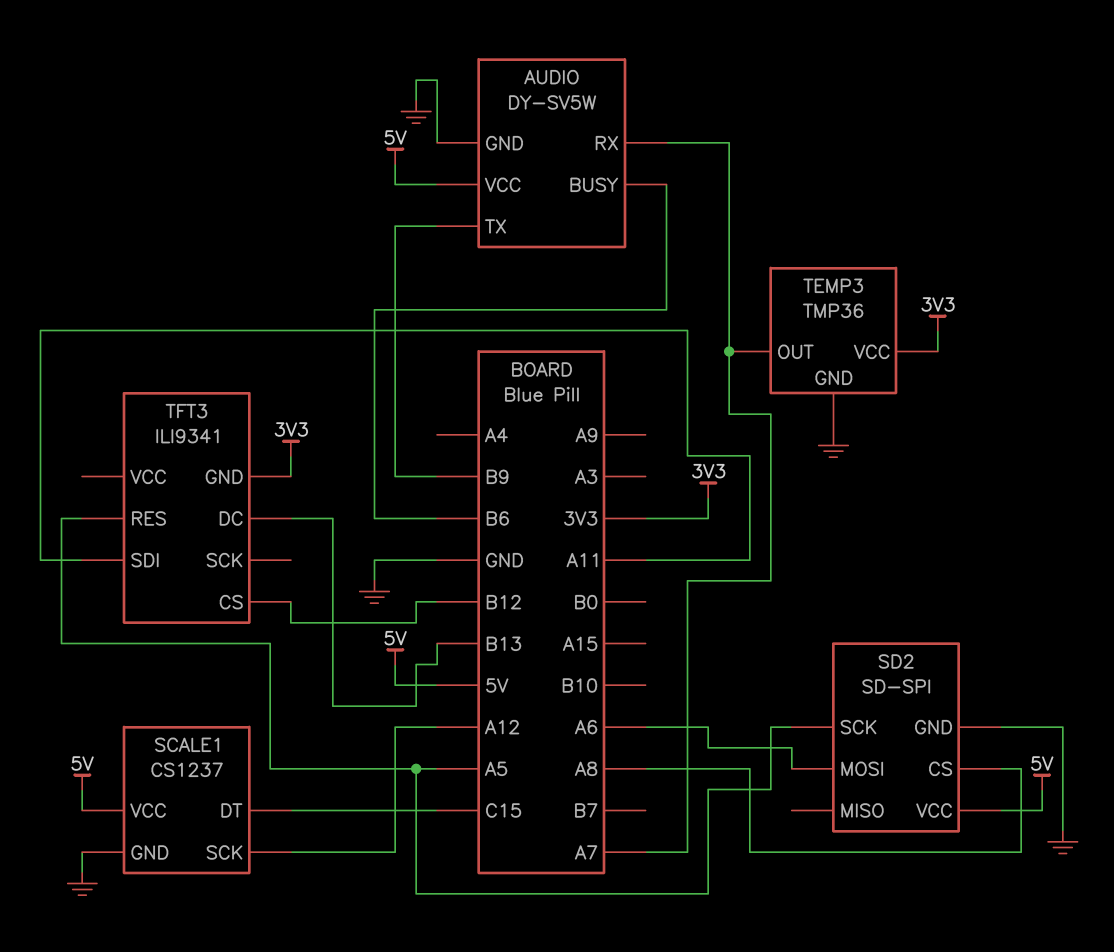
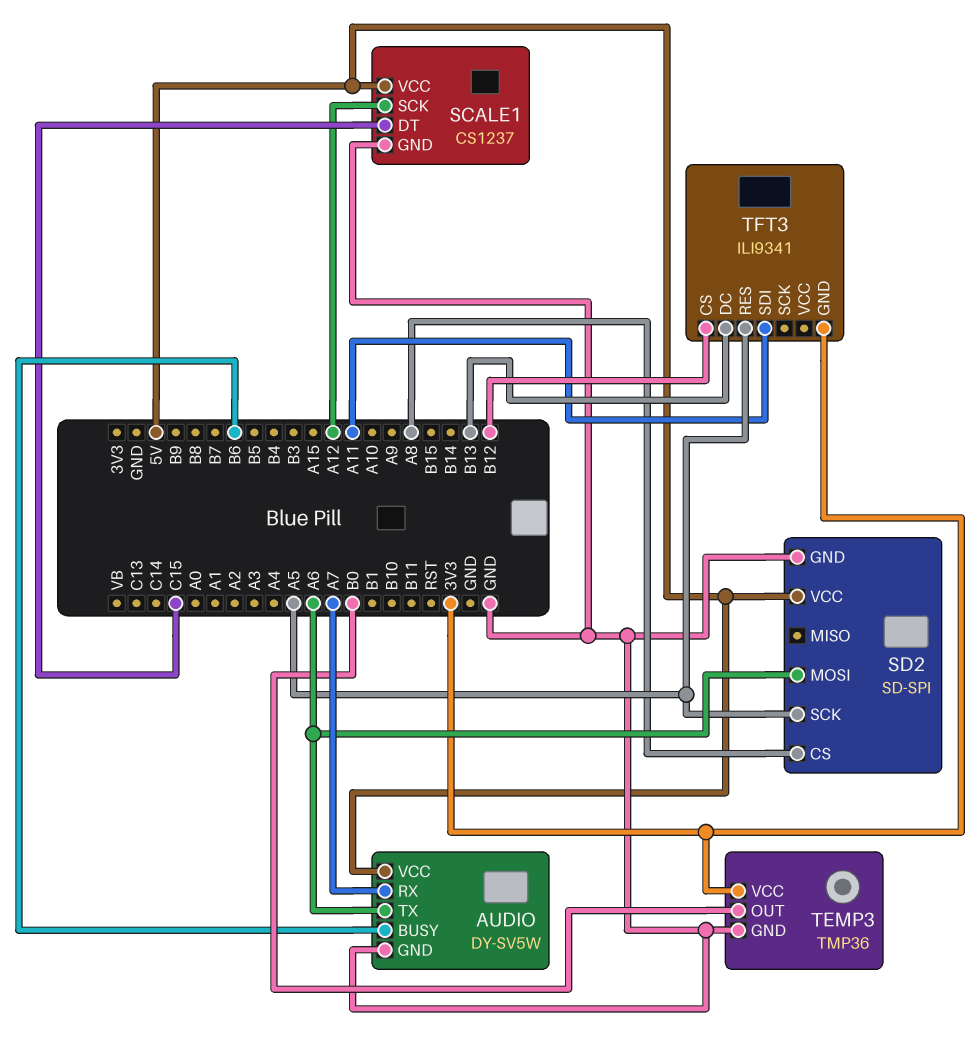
AUDIO pin TX: B9 -> A6
TEMP3 pin OUT: A7 -> B0

